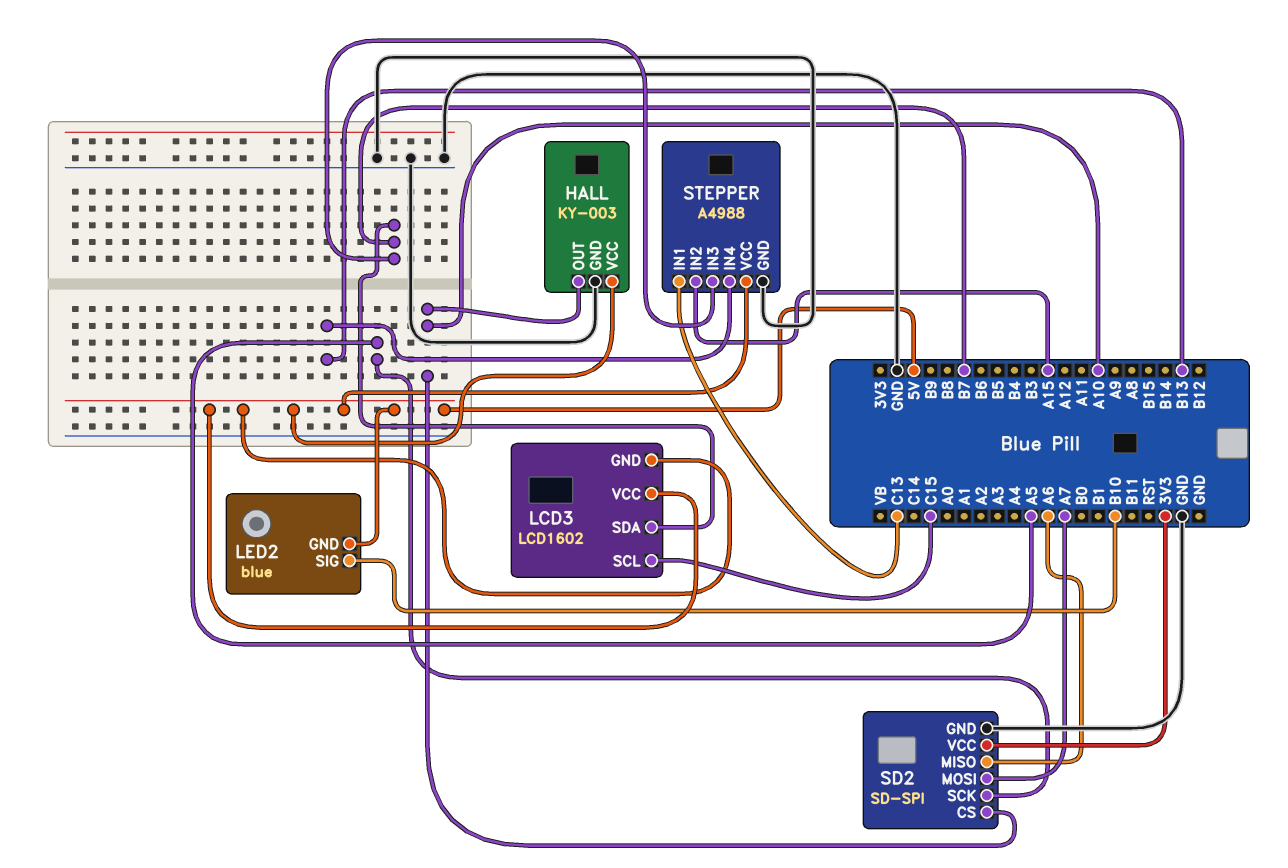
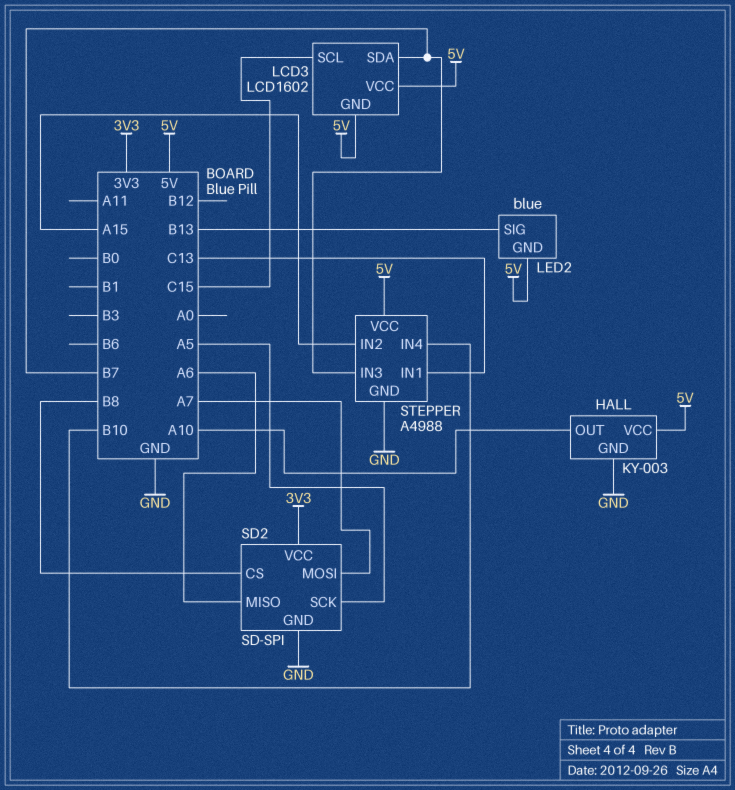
LED2 pin SIG: B10 -> B13
SD2 pin CS: A10 -> B8
STEPPER pin IN4: B13 -> B10

